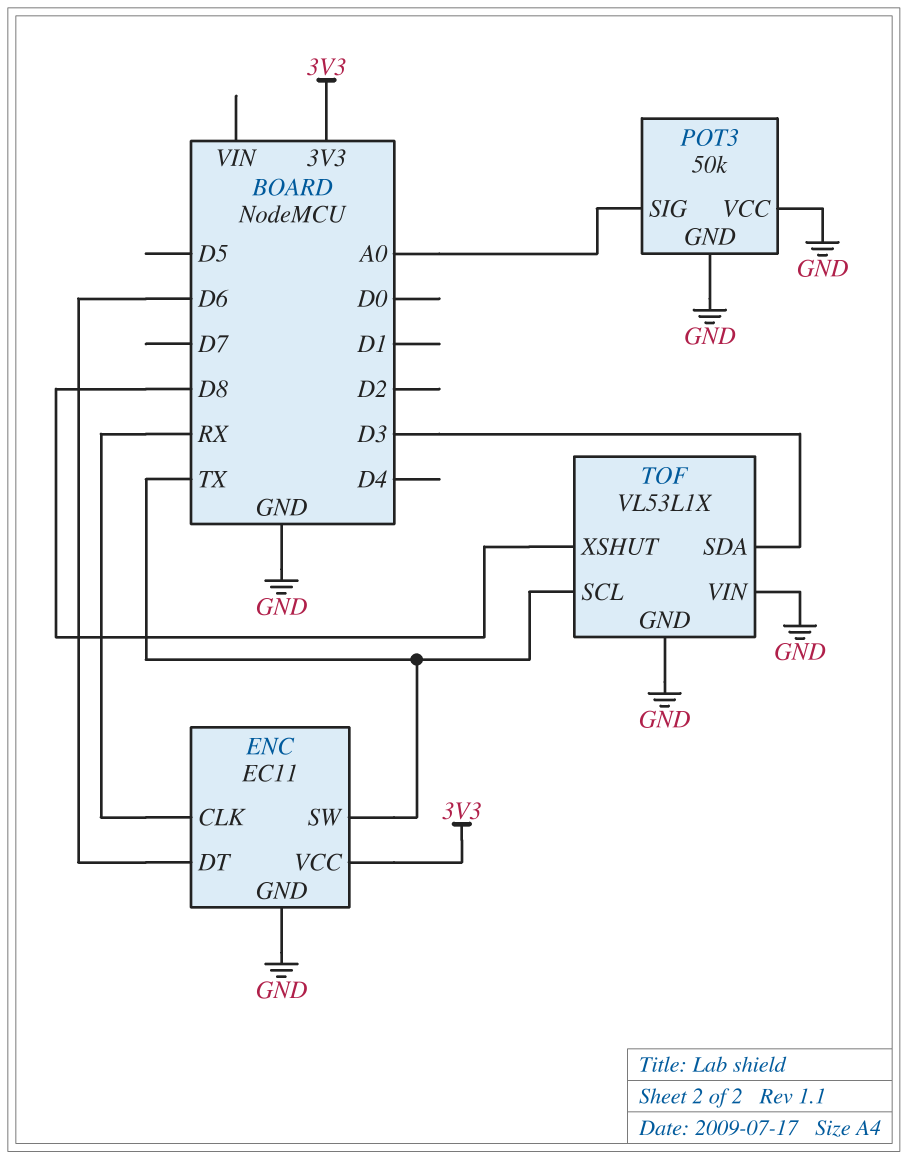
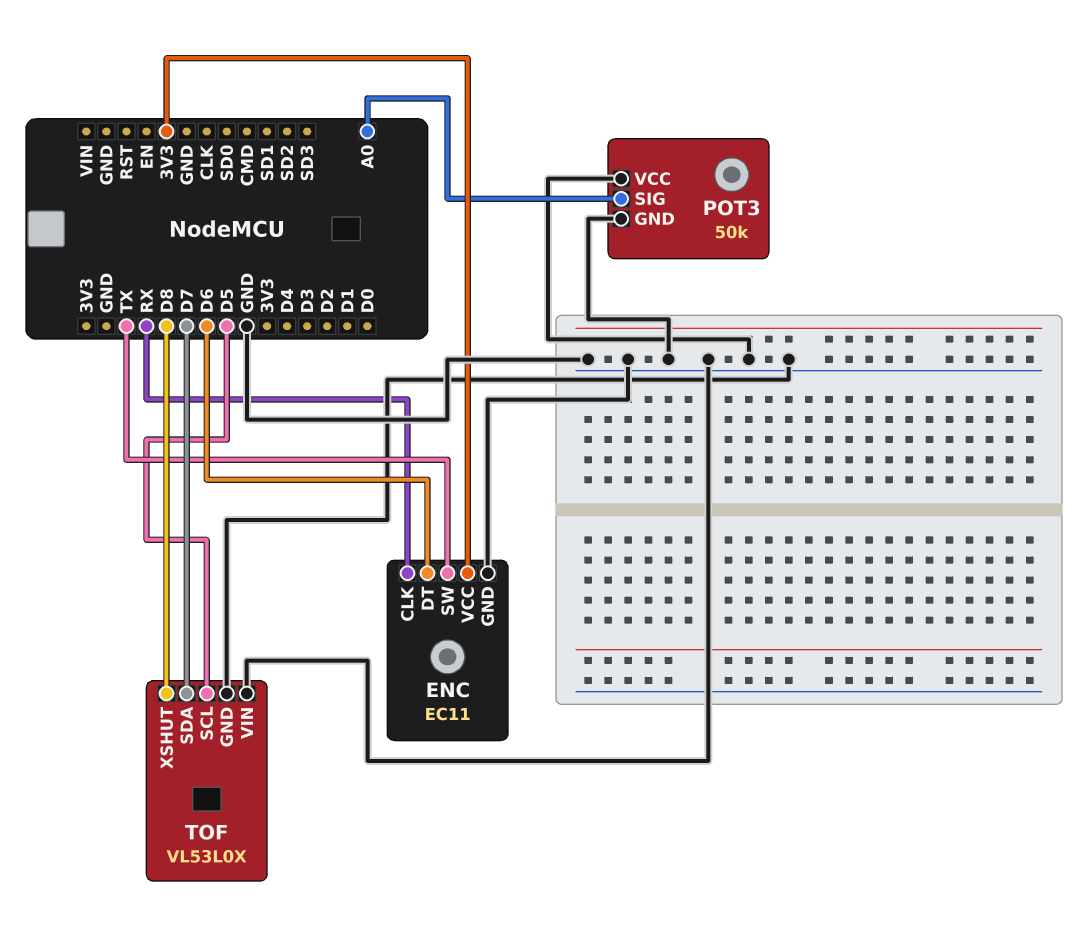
TOF: VL53L1X -> VL53L0X
TOF pin SCL: TX -> D5
TOF pin SDA: D3 -> D7

